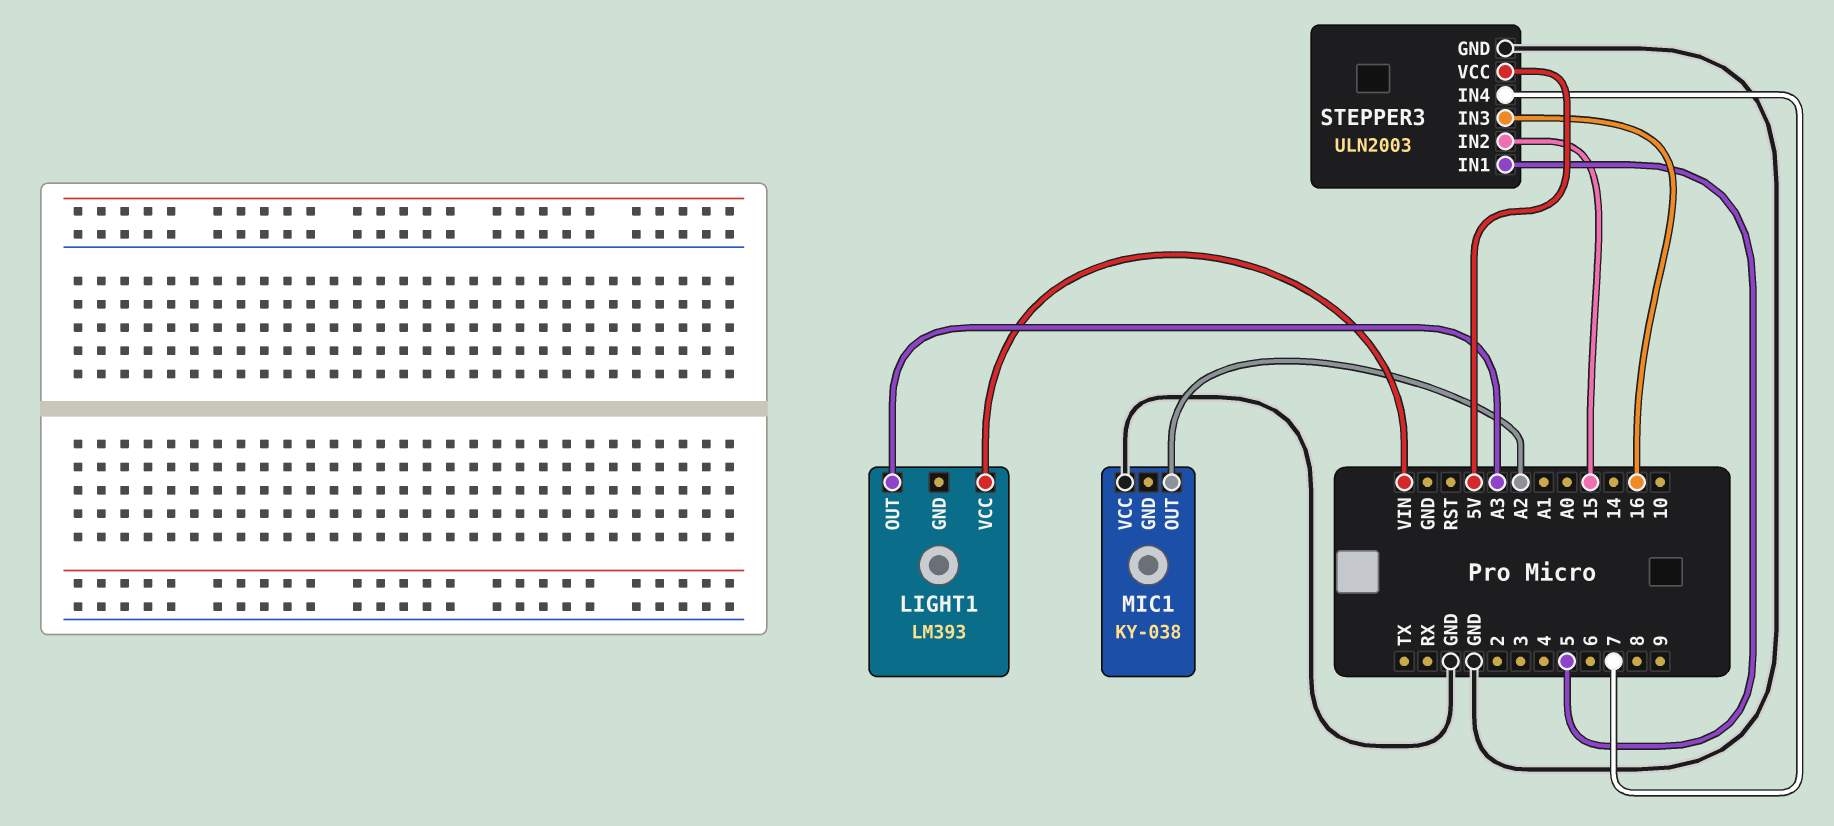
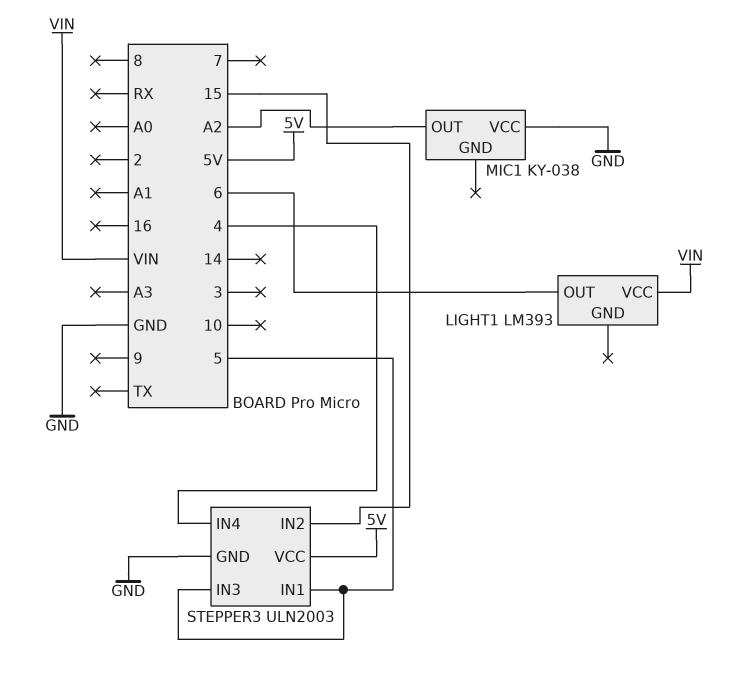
LIGHT1 pin OUT: A3 -> 6
STEPPER3 pin IN3: 16 -> 5
STEPPER3 pin IN4: 7 -> 4

